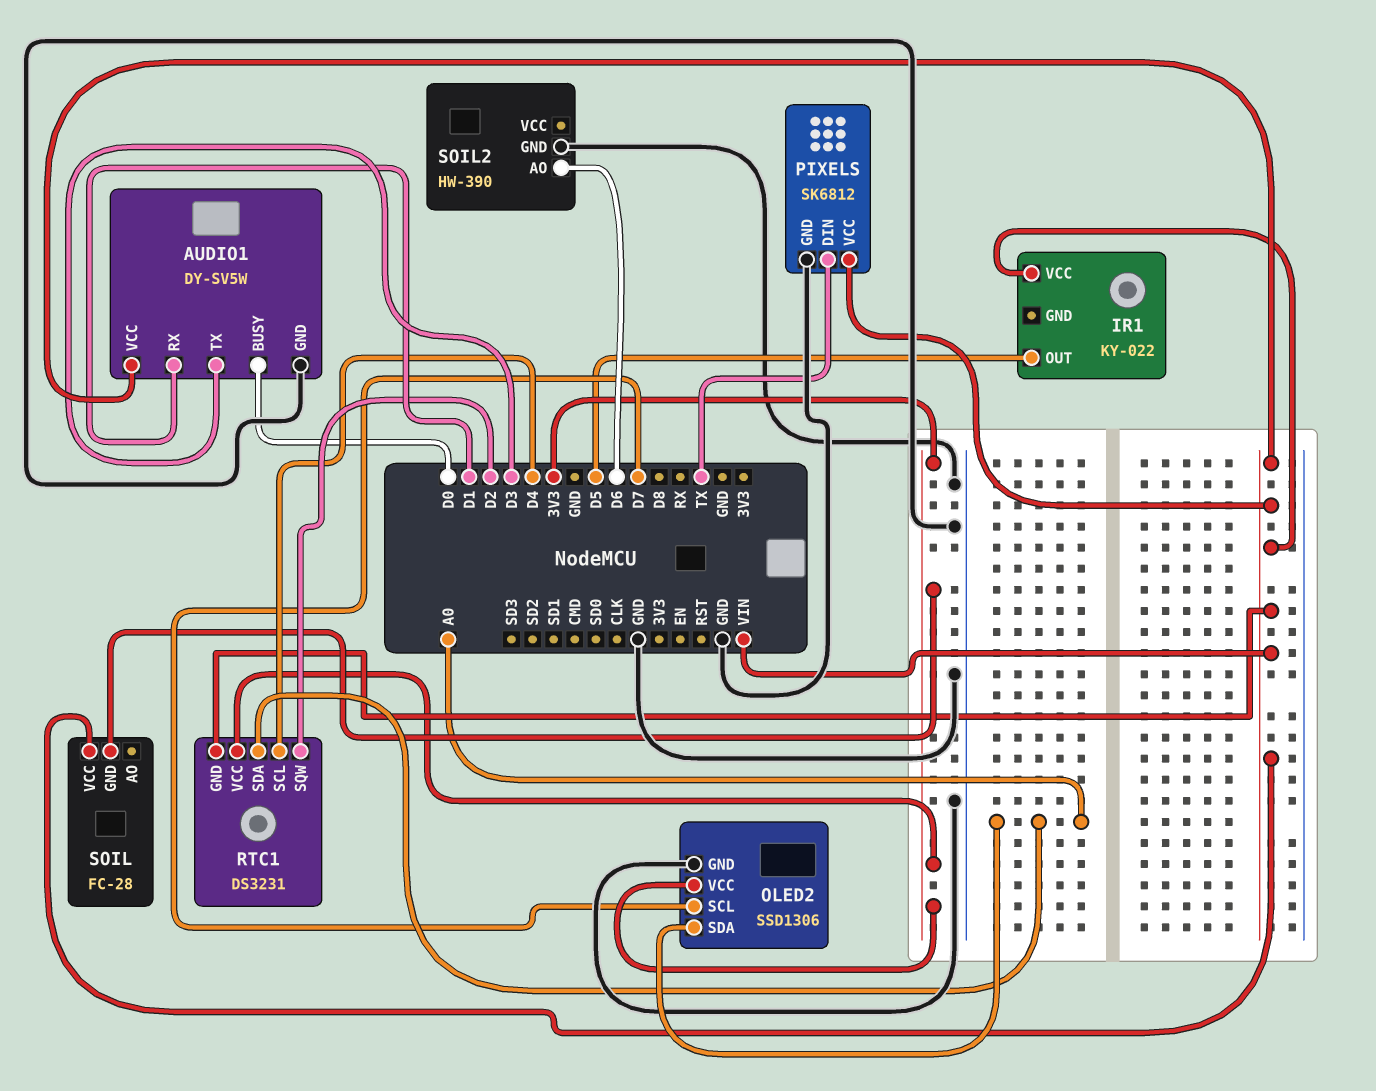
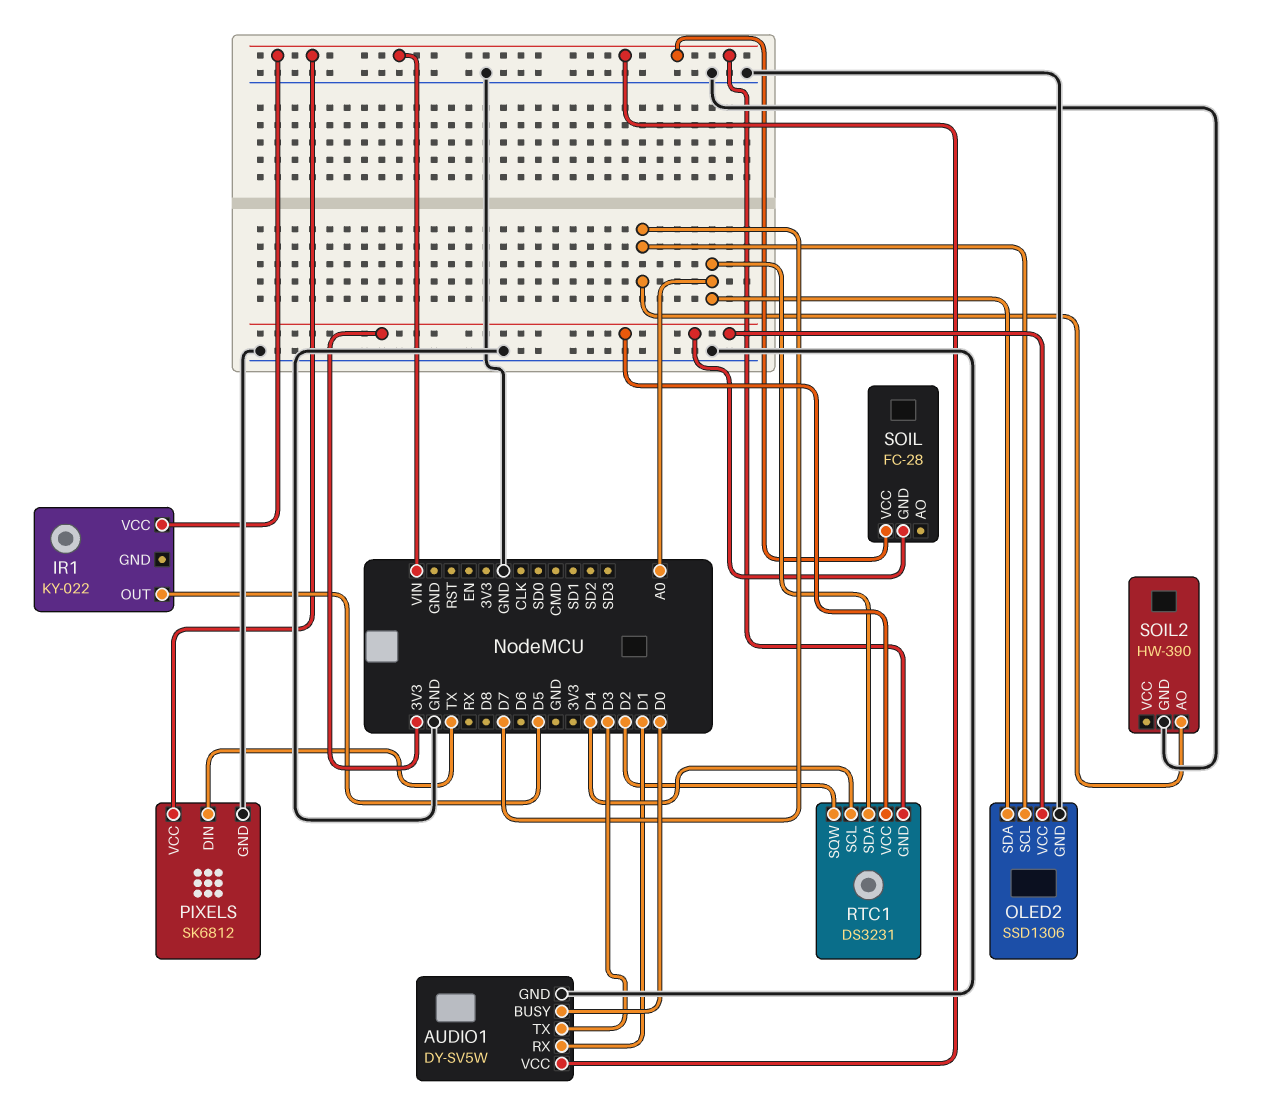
SOIL2 pin AO: D6 -> D7

